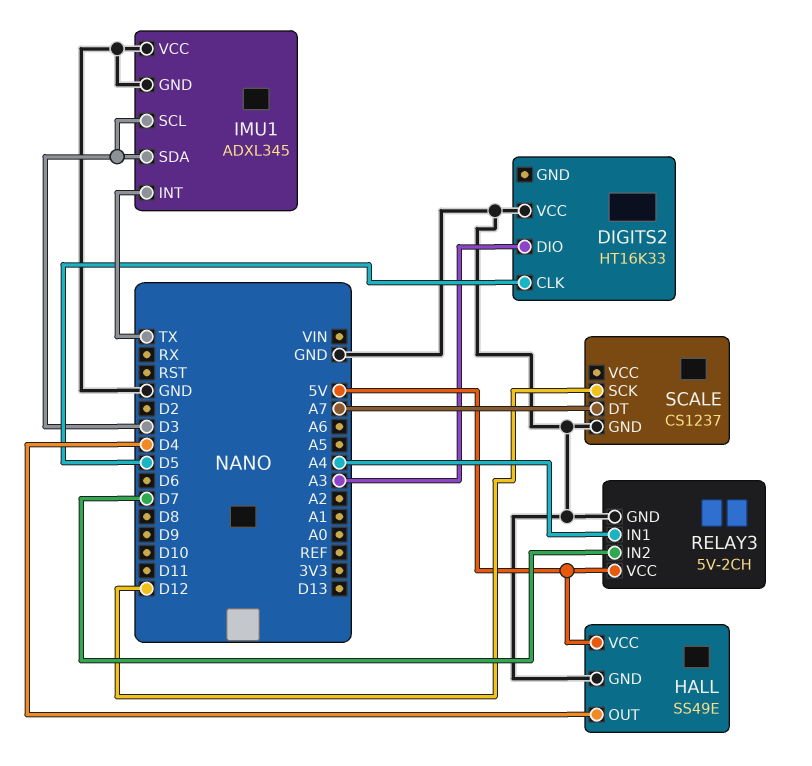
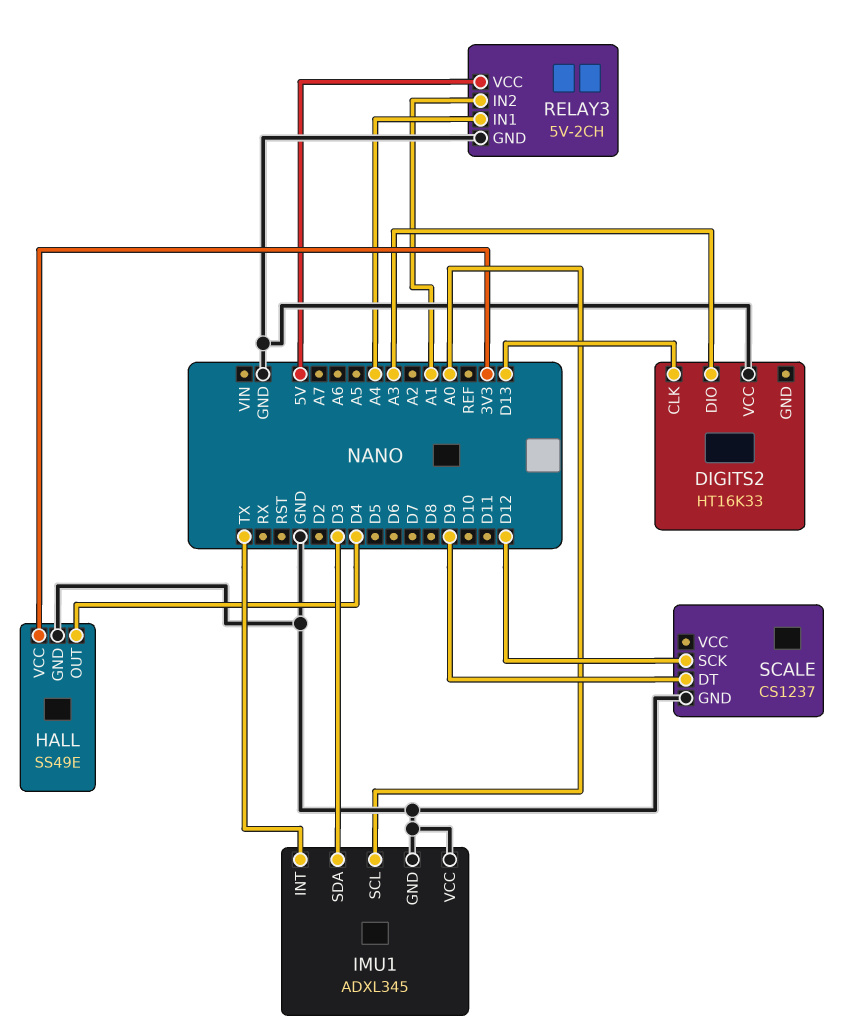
DIGITS2 pin CLK: D5 -> D13
HALL pin VCC: 5V -> 3V3
IMU1 pin SCL: D3 -> A0
RELAY3 pin IN2: D7 -> A1
SCALE pin DT: A7 -> D9

